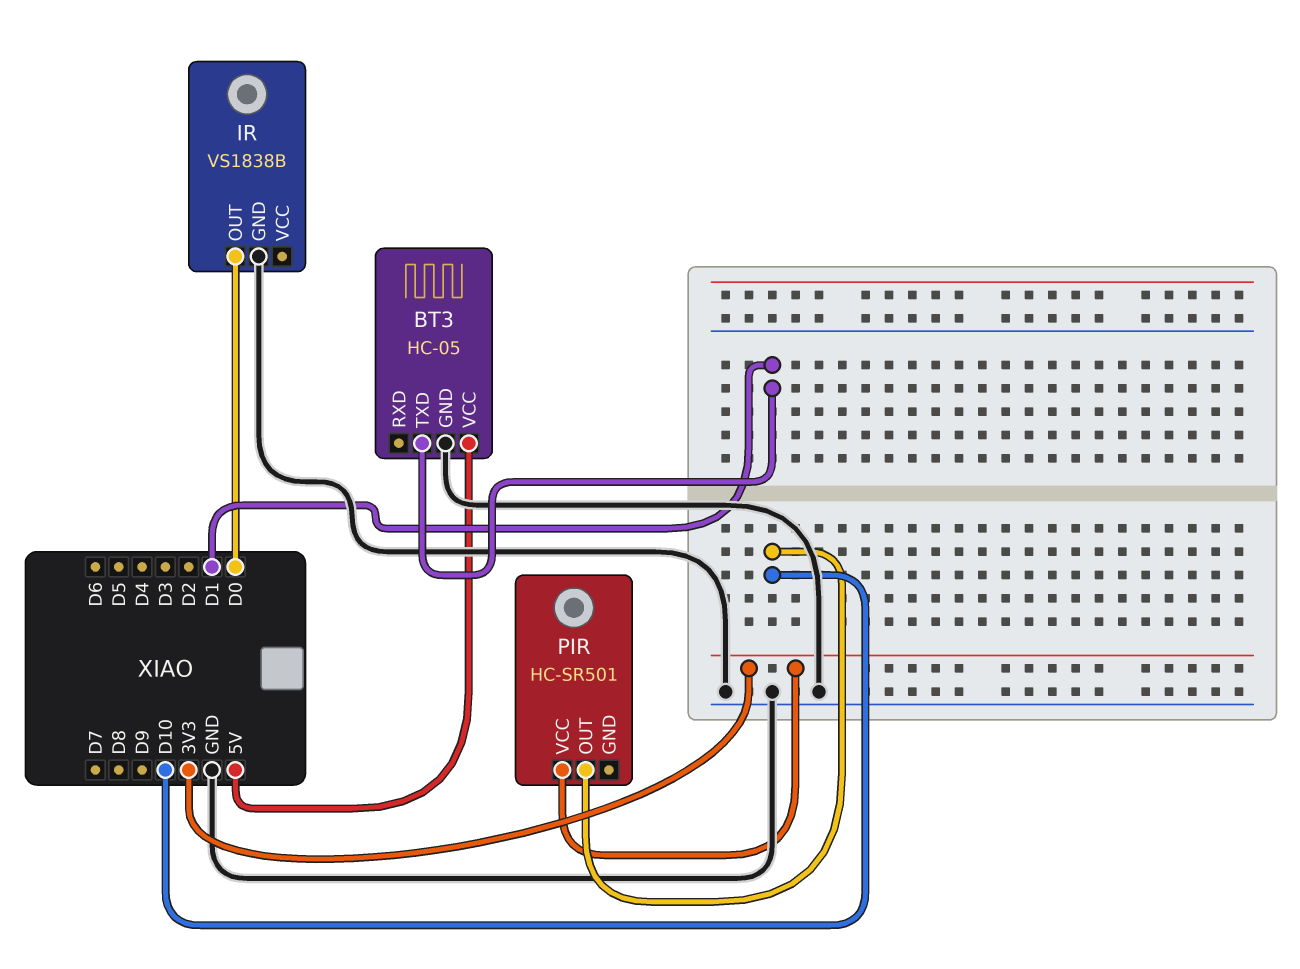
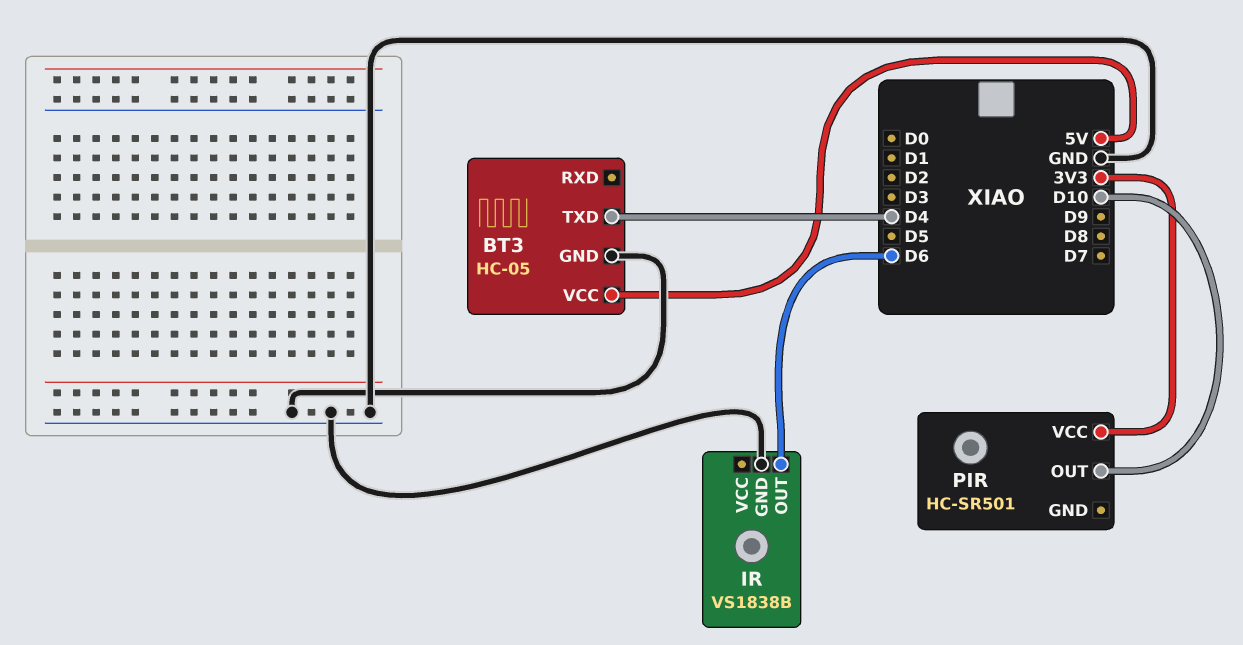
BT3 pin TXD: D1 -> D4
IR pin OUT: D0 -> D6

